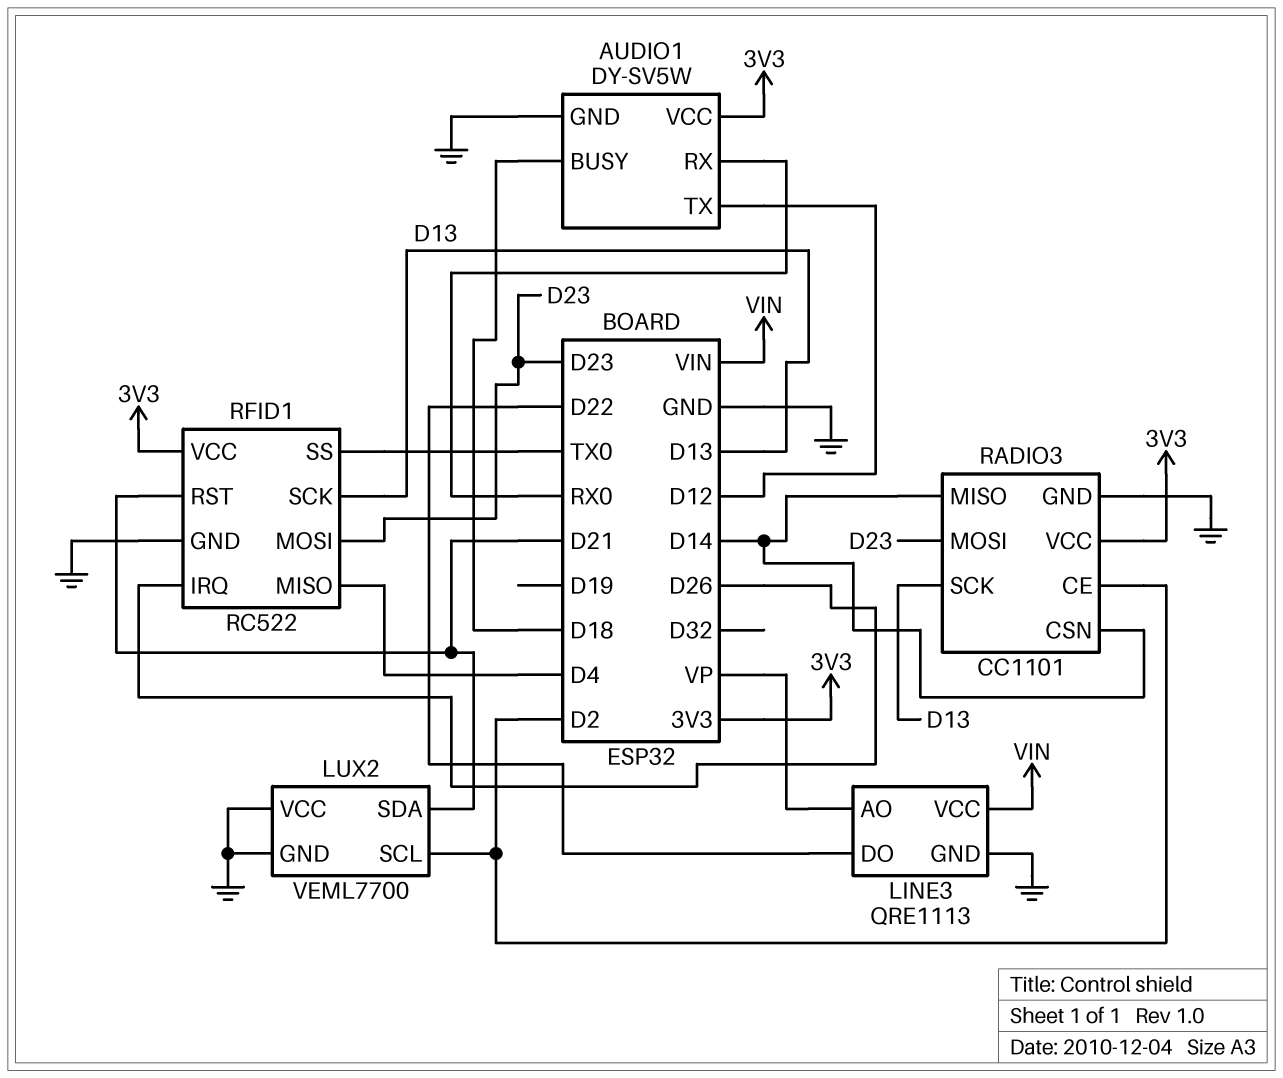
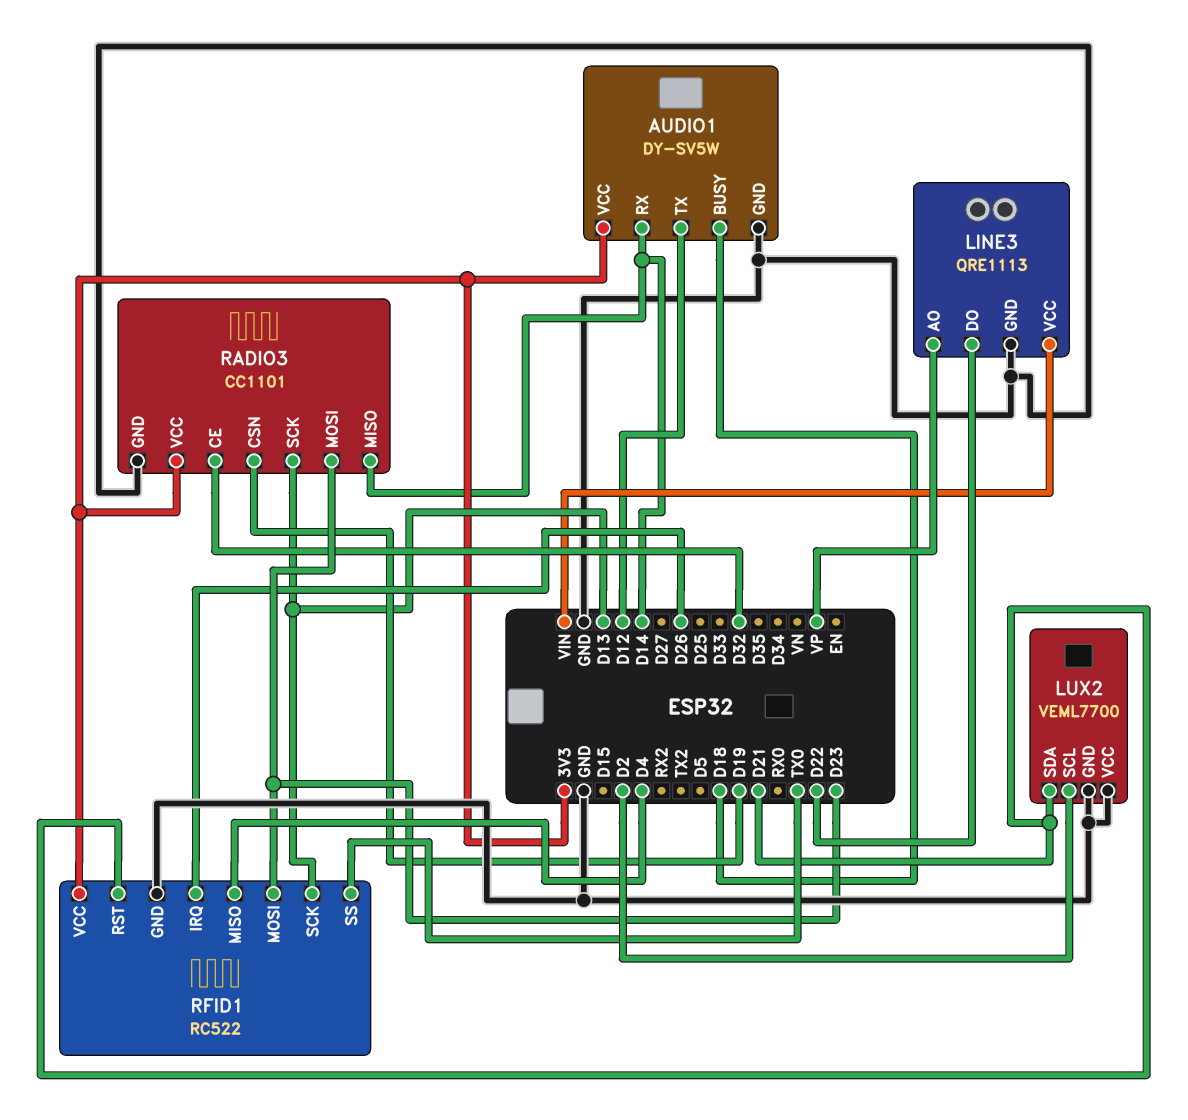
AUDIO1 pin RX: RX0 -> D14
RADIO3 pin CE: D2 -> D32
RADIO3 pin CSN: D14 -> D19

